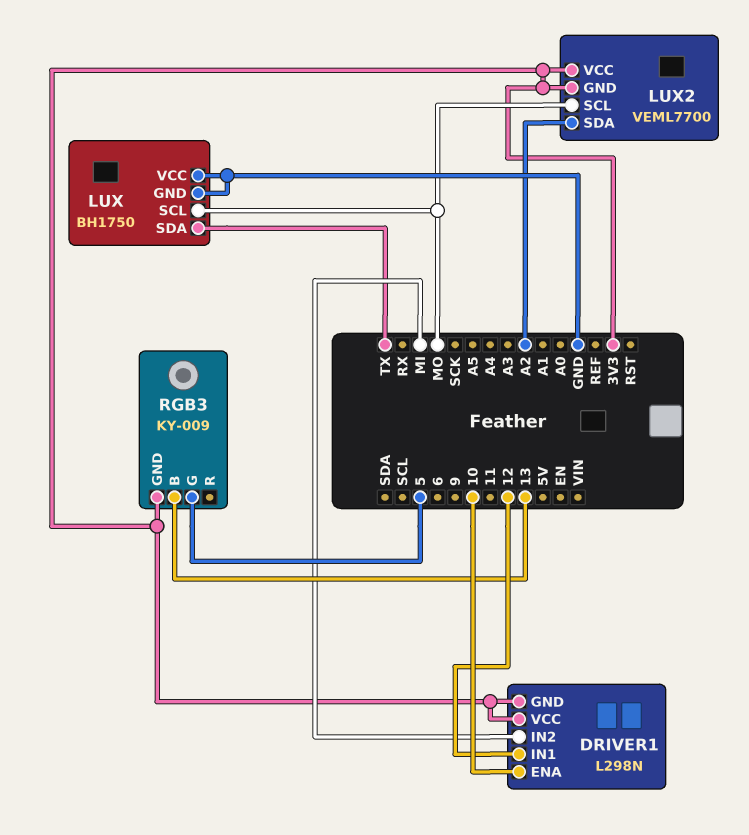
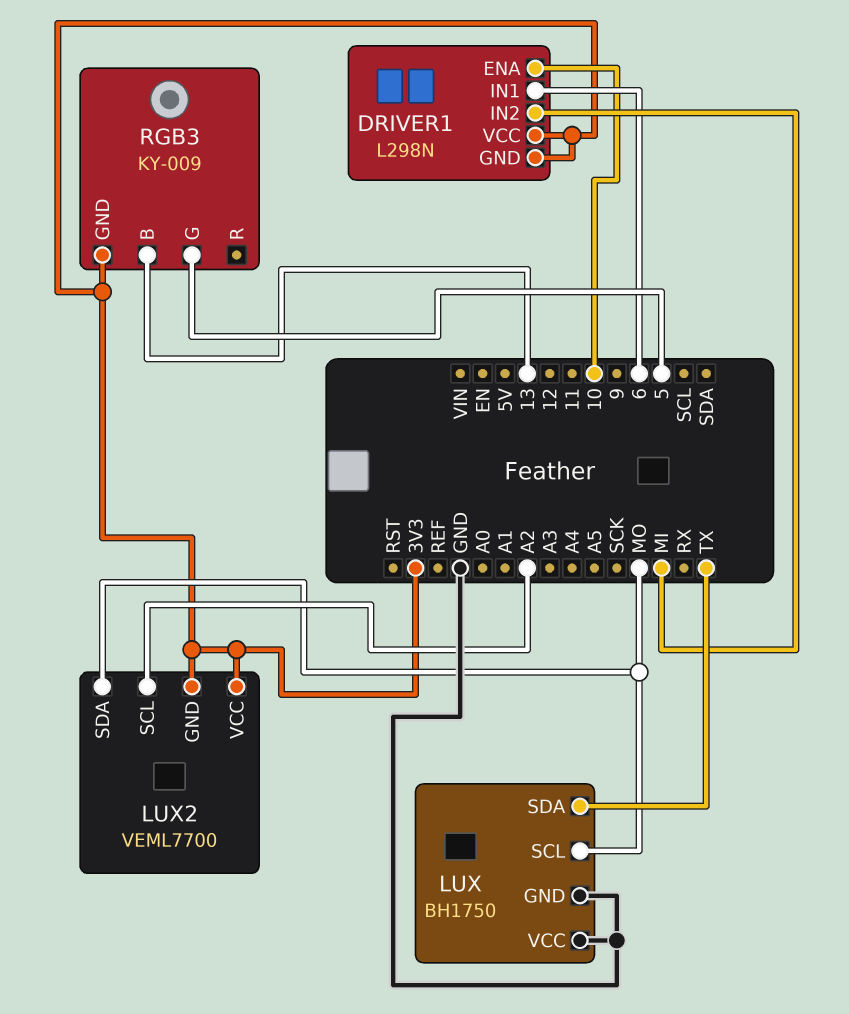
DRIVER1 pin IN1: 12 -> 6
LUX2 pin SCL: MO -> A2
LUX2 pin SDA: A2 -> MO

